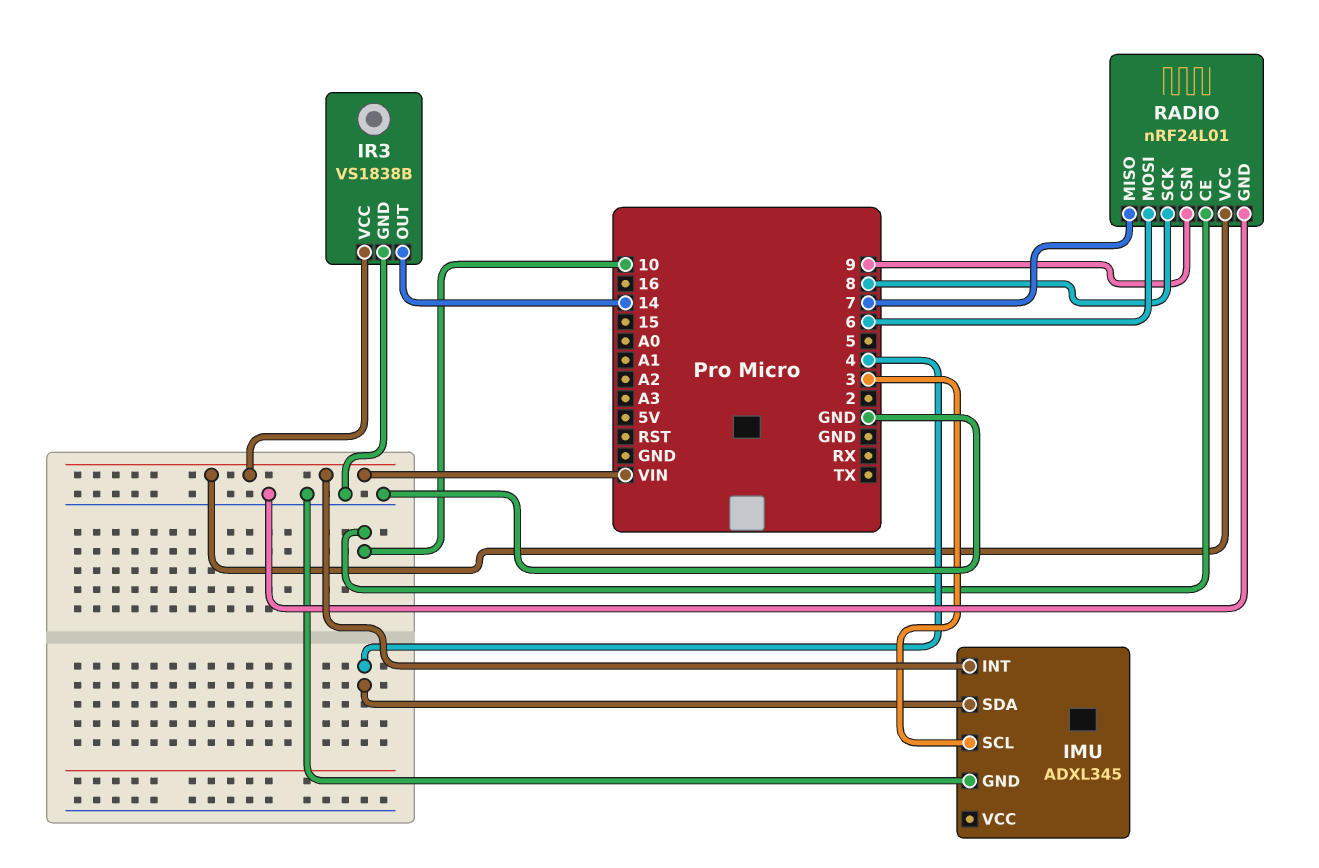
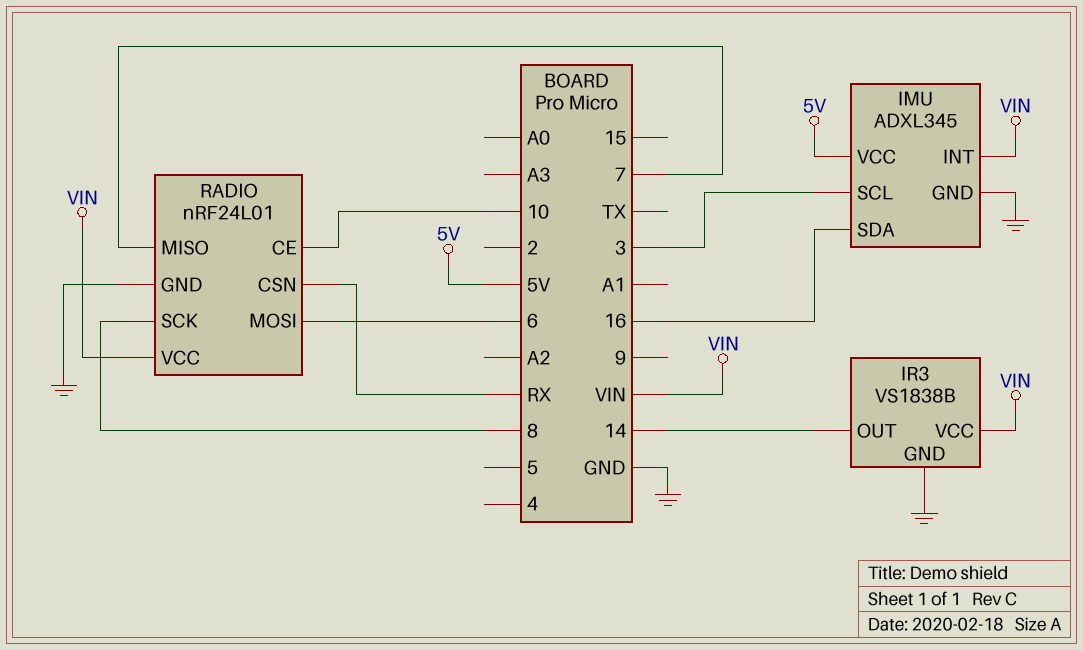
IMU pin SDA: 4 -> 16
IMU pin VCC: none -> 5V
RADIO pin CSN: 9 -> RX

